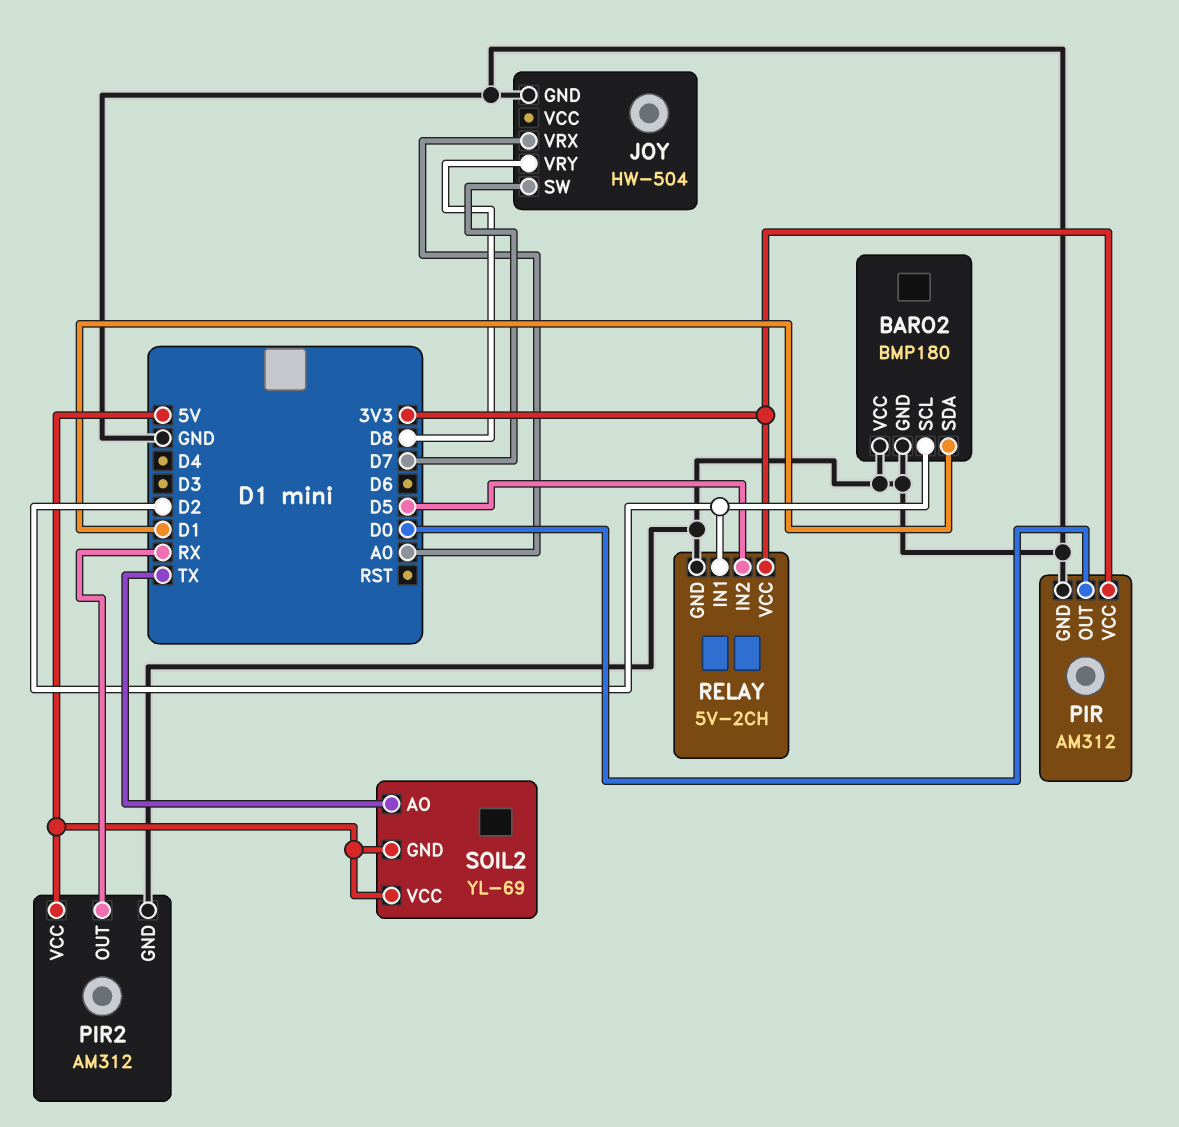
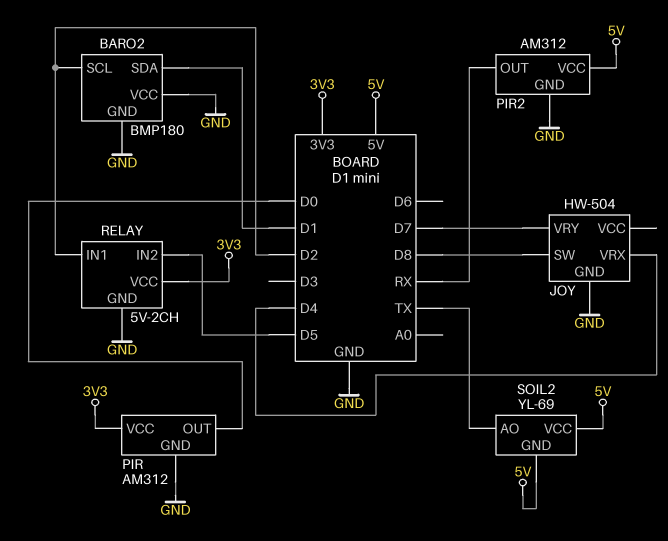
JOY pin SW: D7 -> D8
JOY pin VRX: A0 -> D4
JOY pin VRY: D8 -> D7

